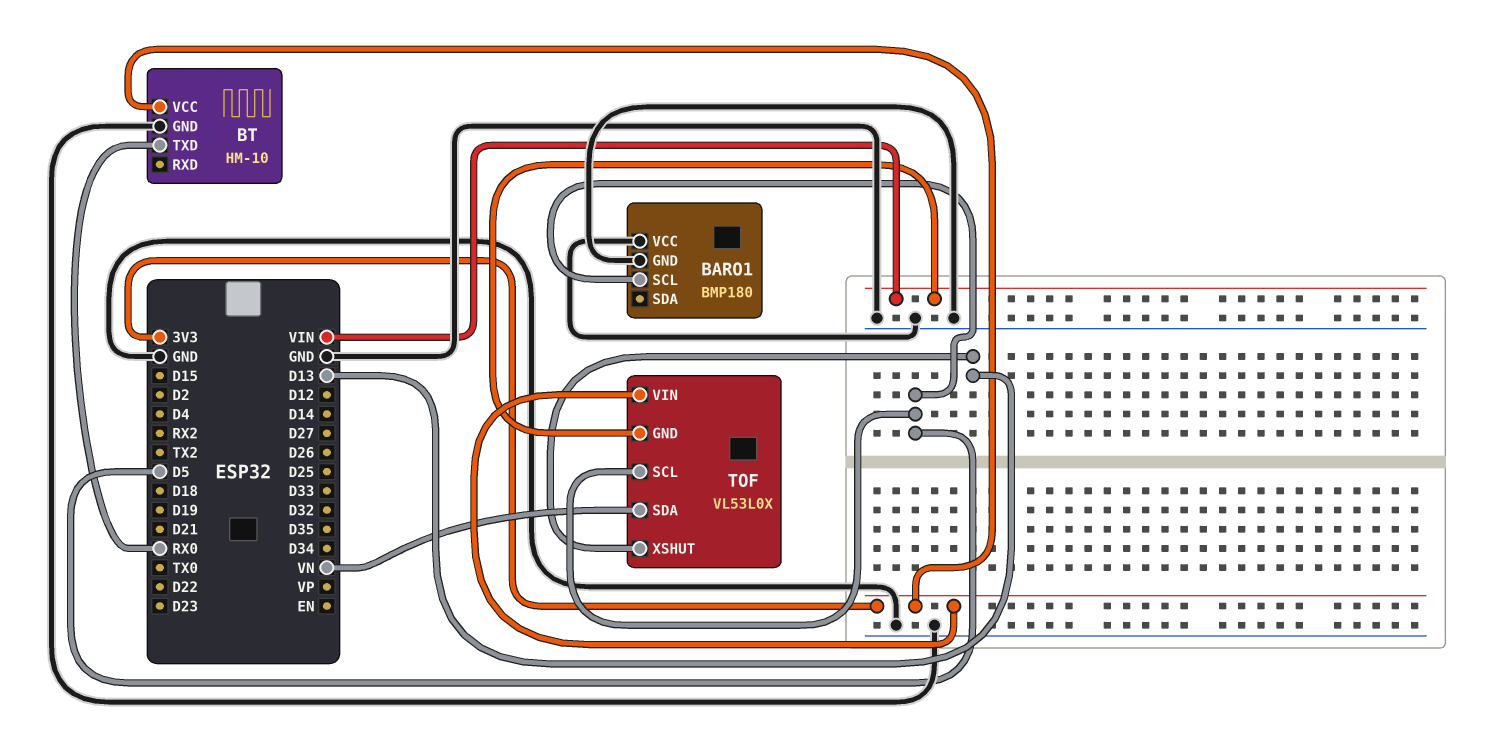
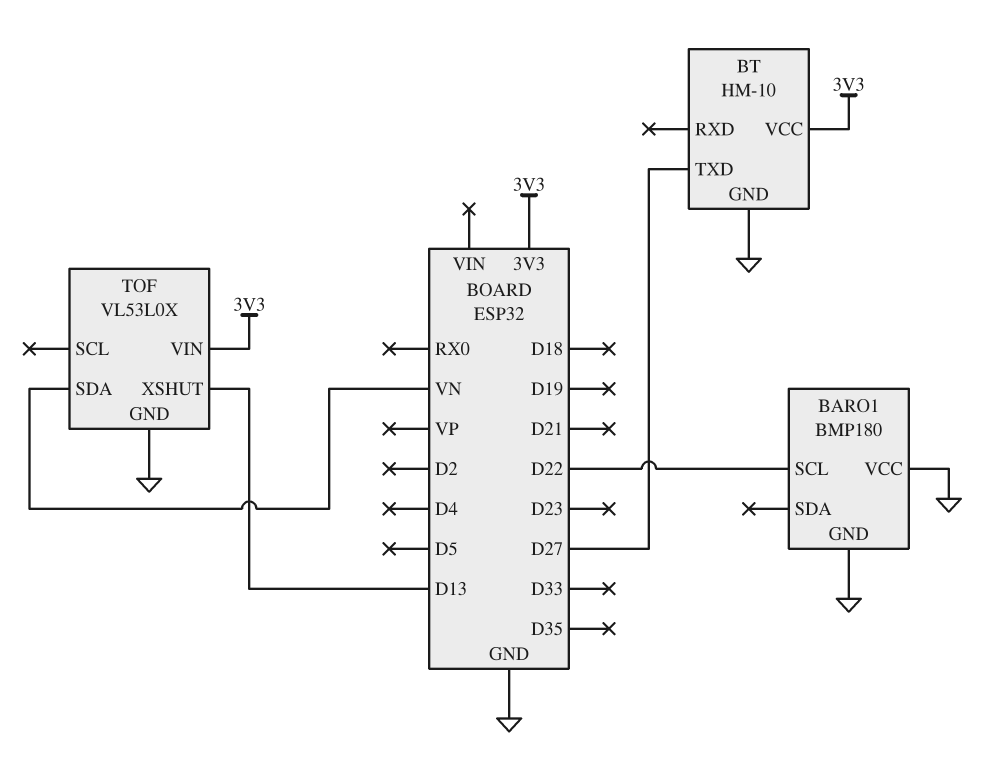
BARO1 pin SCL: D5 -> D22
BT pin TXD: RX0 -> D27
TOF pin GND: VIN -> GND
TOF pin SCL: D5 -> none

